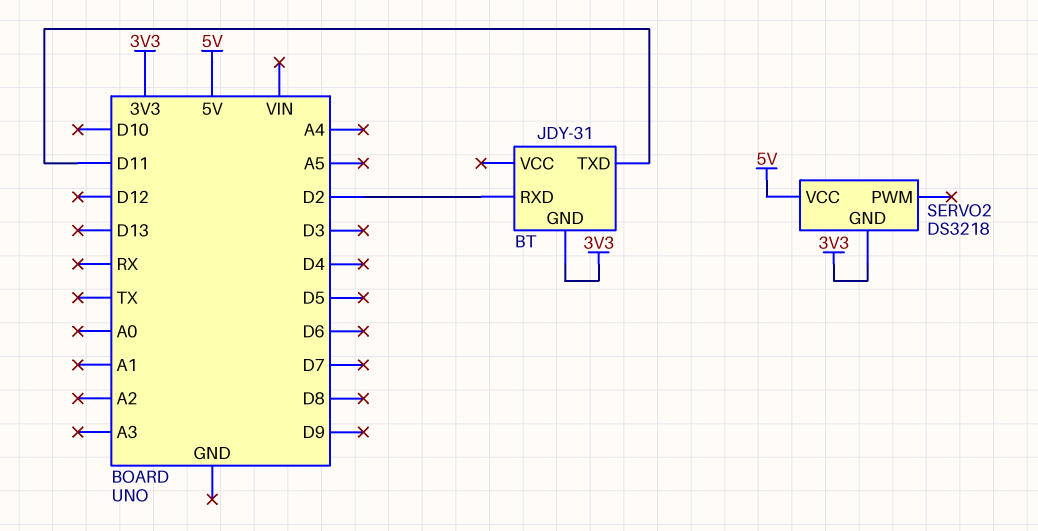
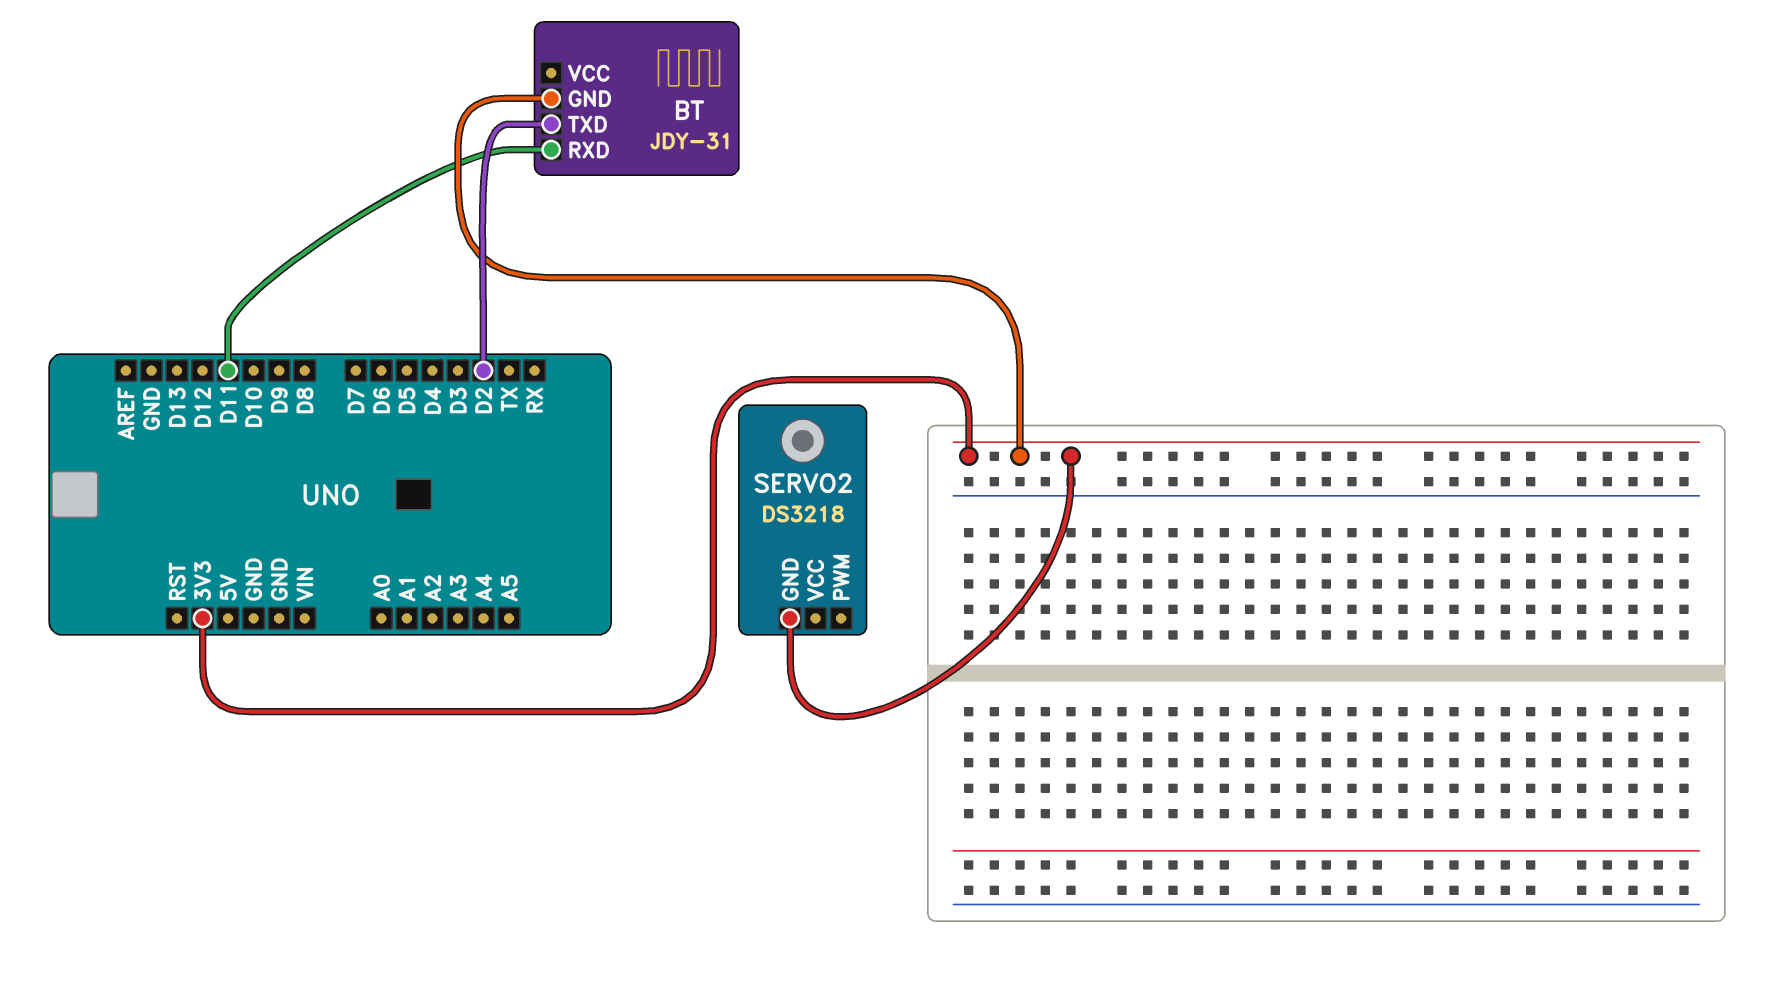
BT pin RXD: D2 -> D11
BT pin TXD: D11 -> D2
SERVO2 pin VCC: 5V -> none

